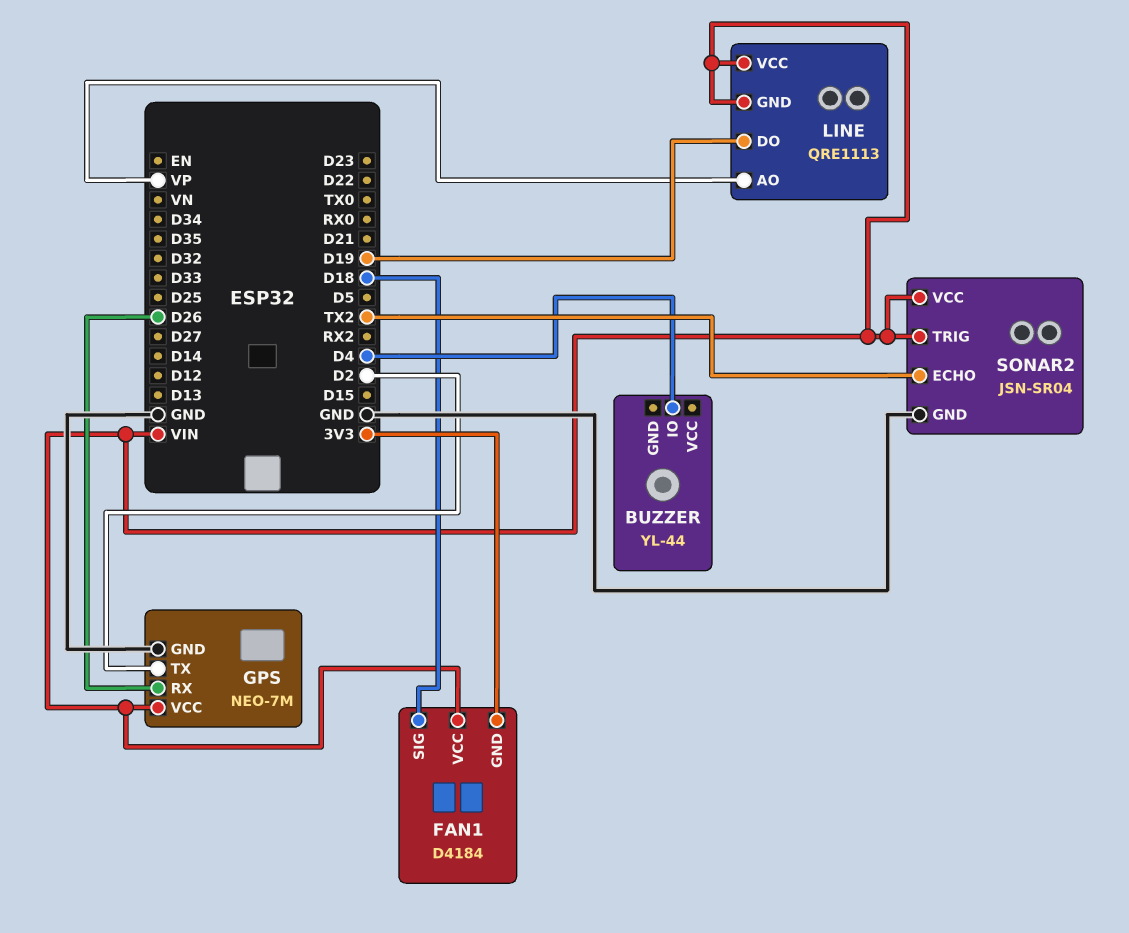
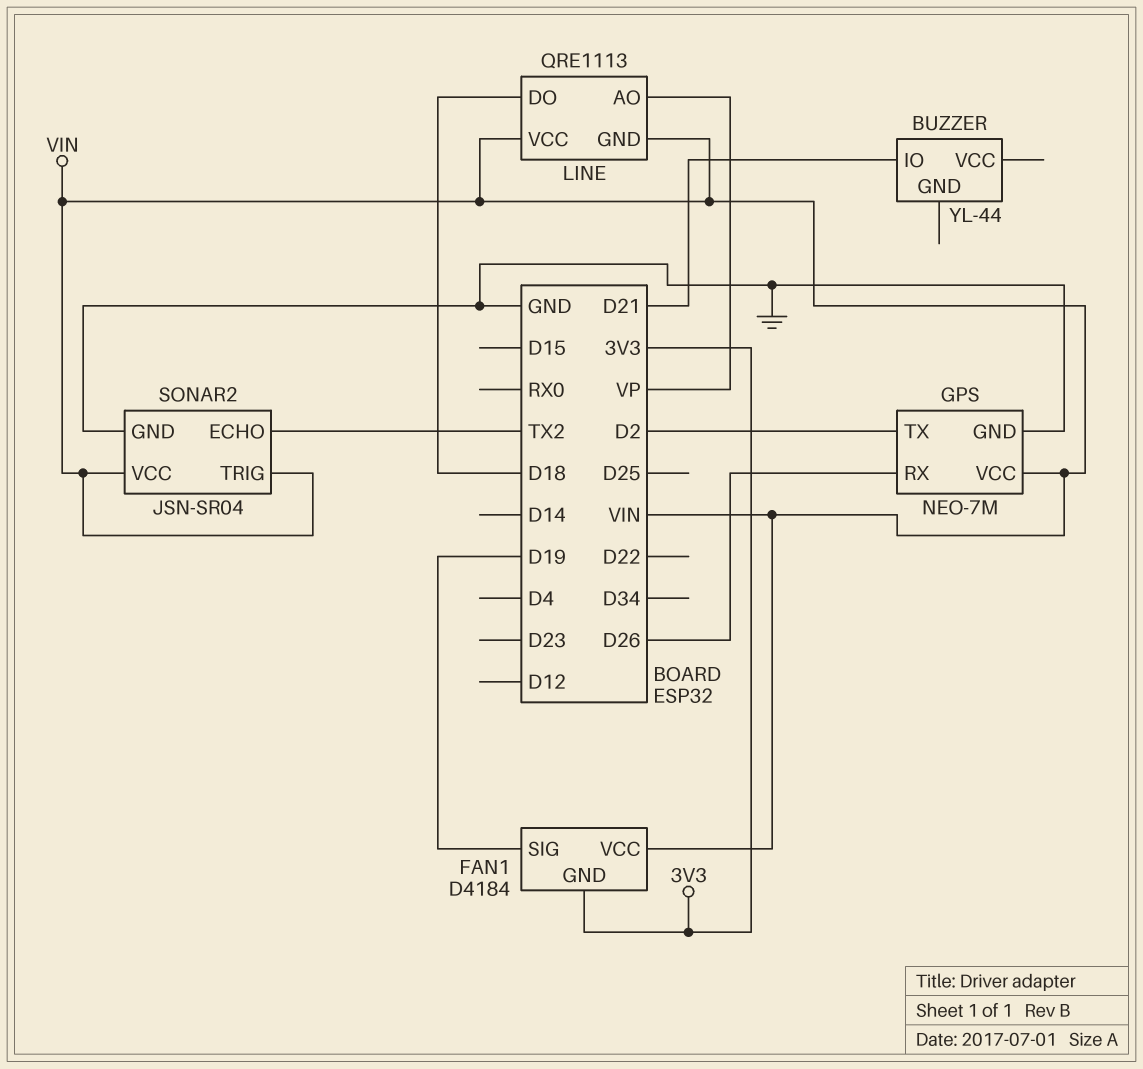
BUZZER pin IO: D4 -> D21
FAN1 pin SIG: D18 -> D19
LINE pin DO: D19 -> D18

